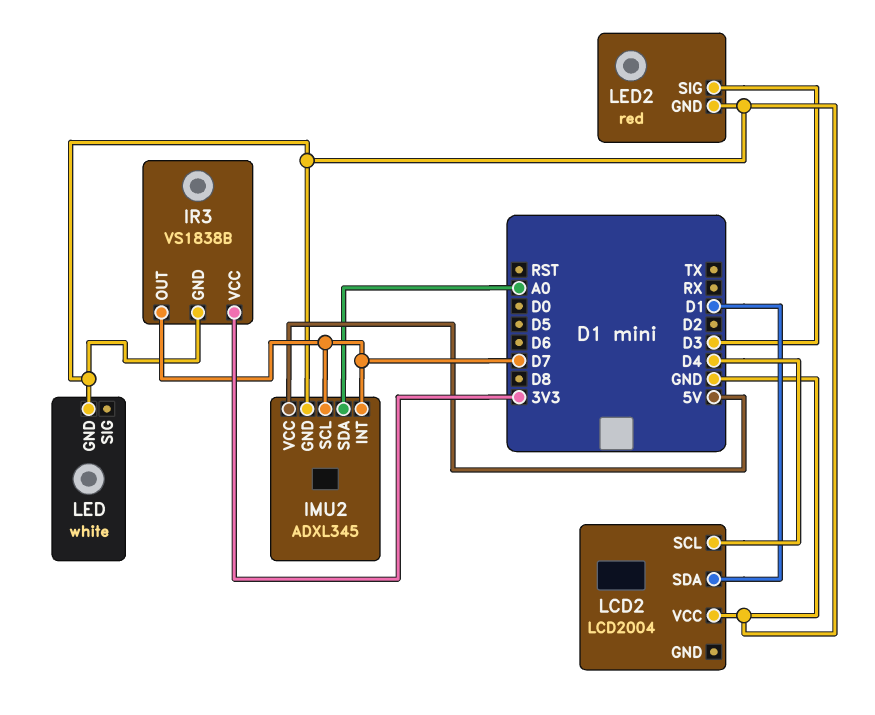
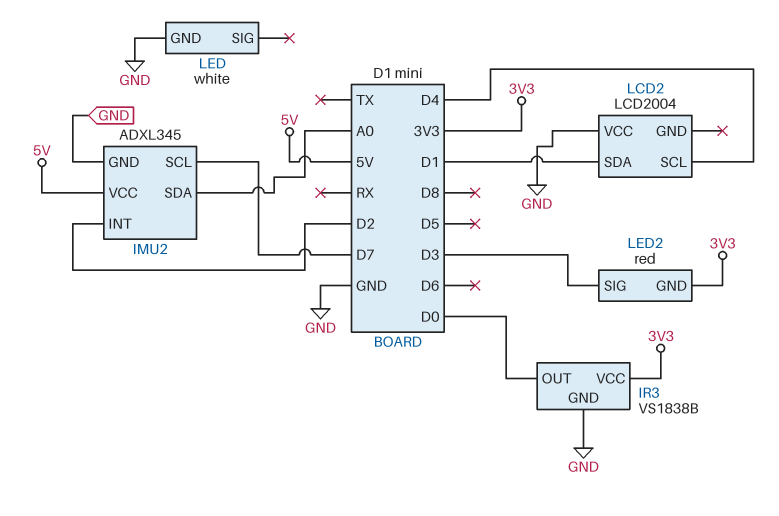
IMU2 pin INT: D7 -> D2
IR3 pin OUT: D7 -> D0
LED2 pin GND: GND -> 3V3

